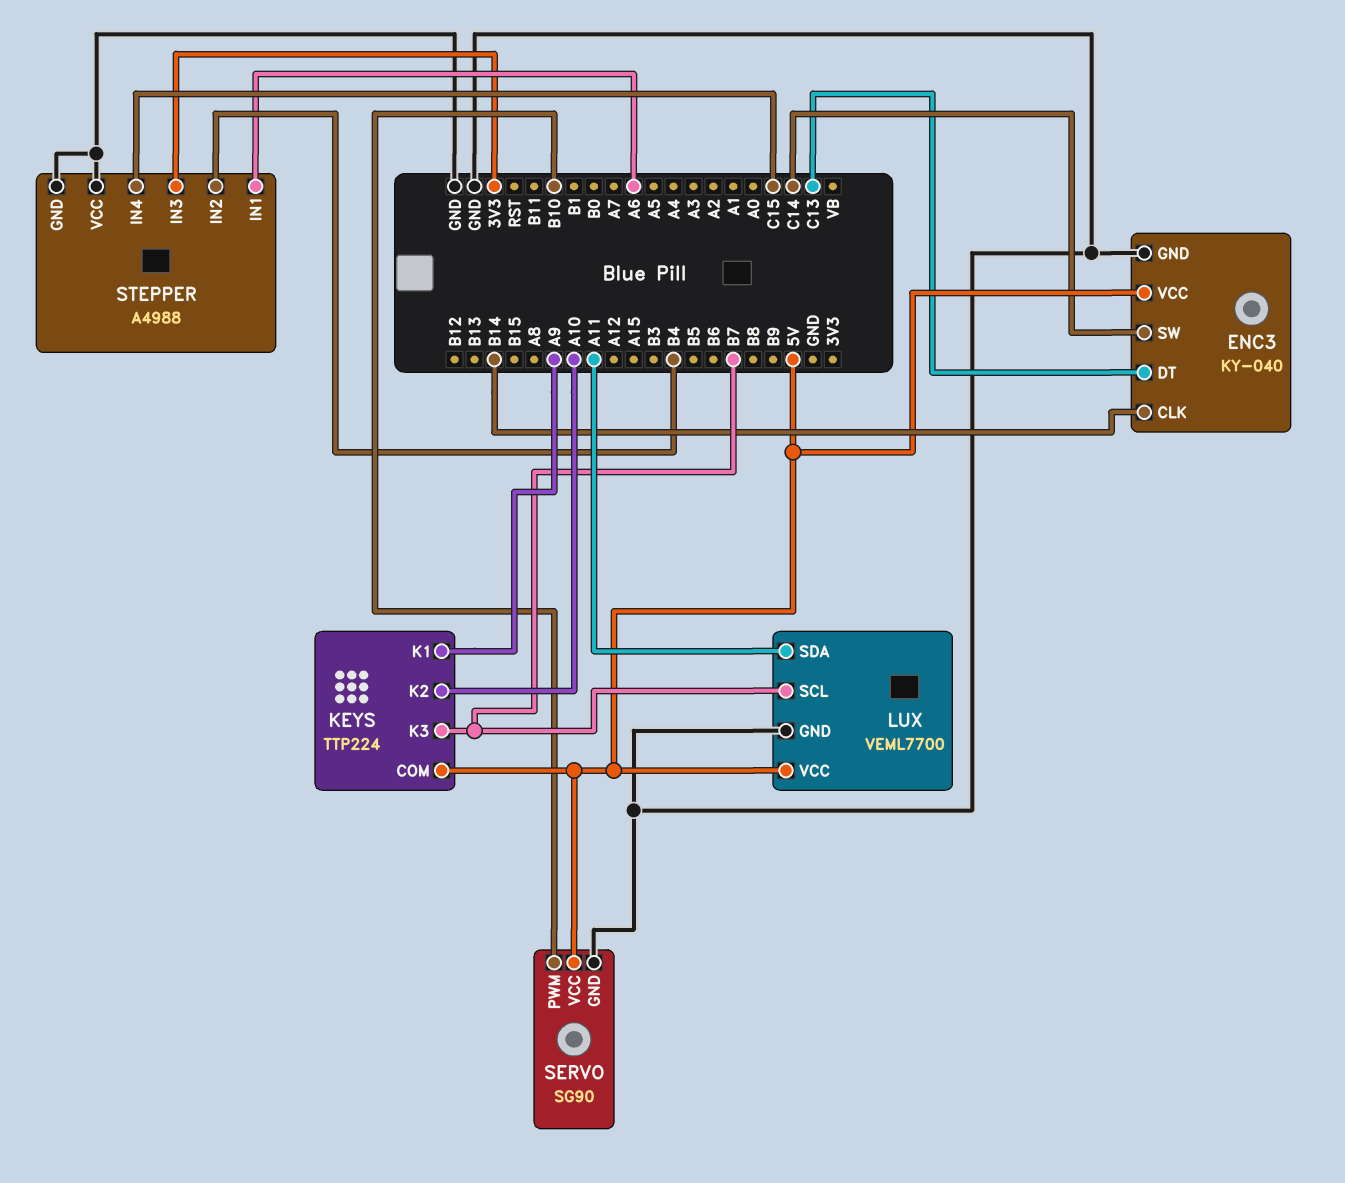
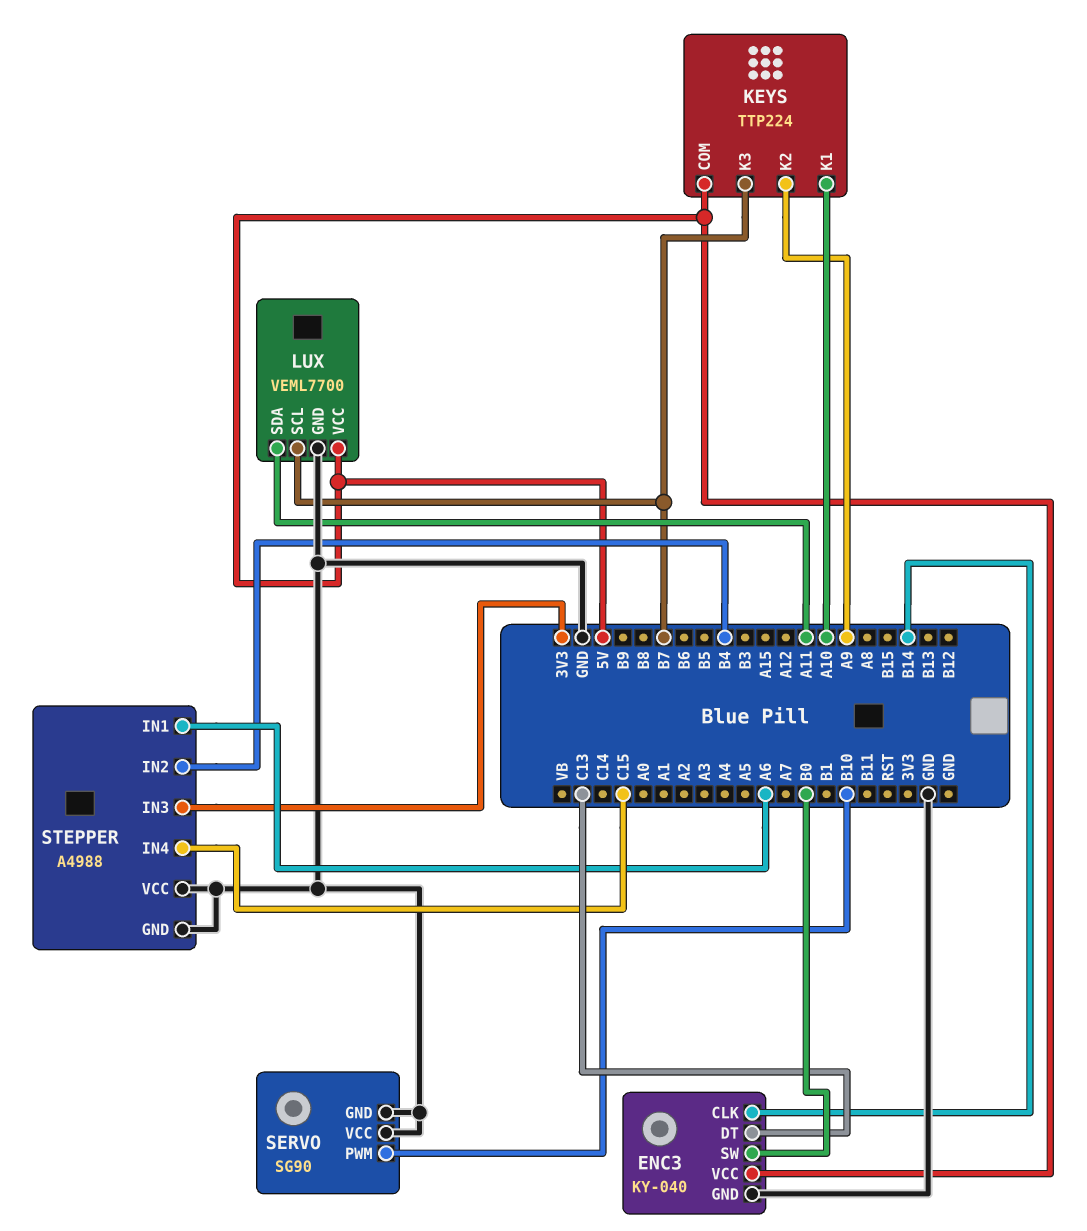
ENC3 pin SW: C14 -> B0
KEYS pin K1: A9 -> A10
KEYS pin K2: A10 -> A9
SERVO pin VCC: 5V -> GND

